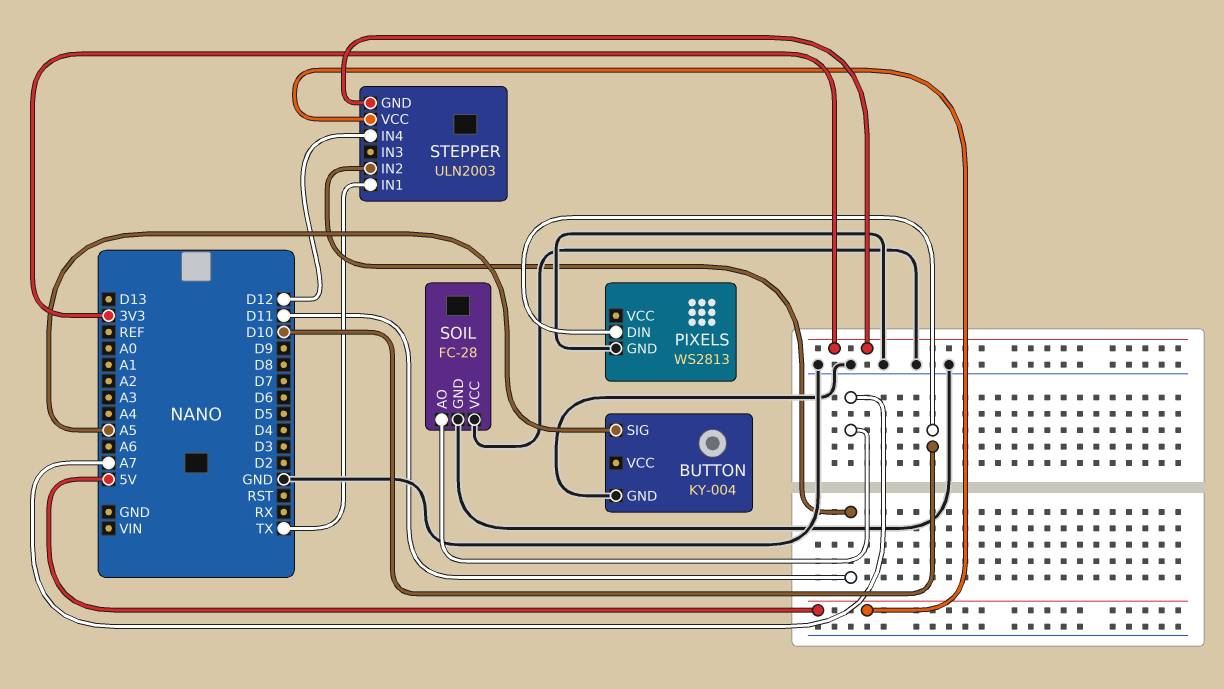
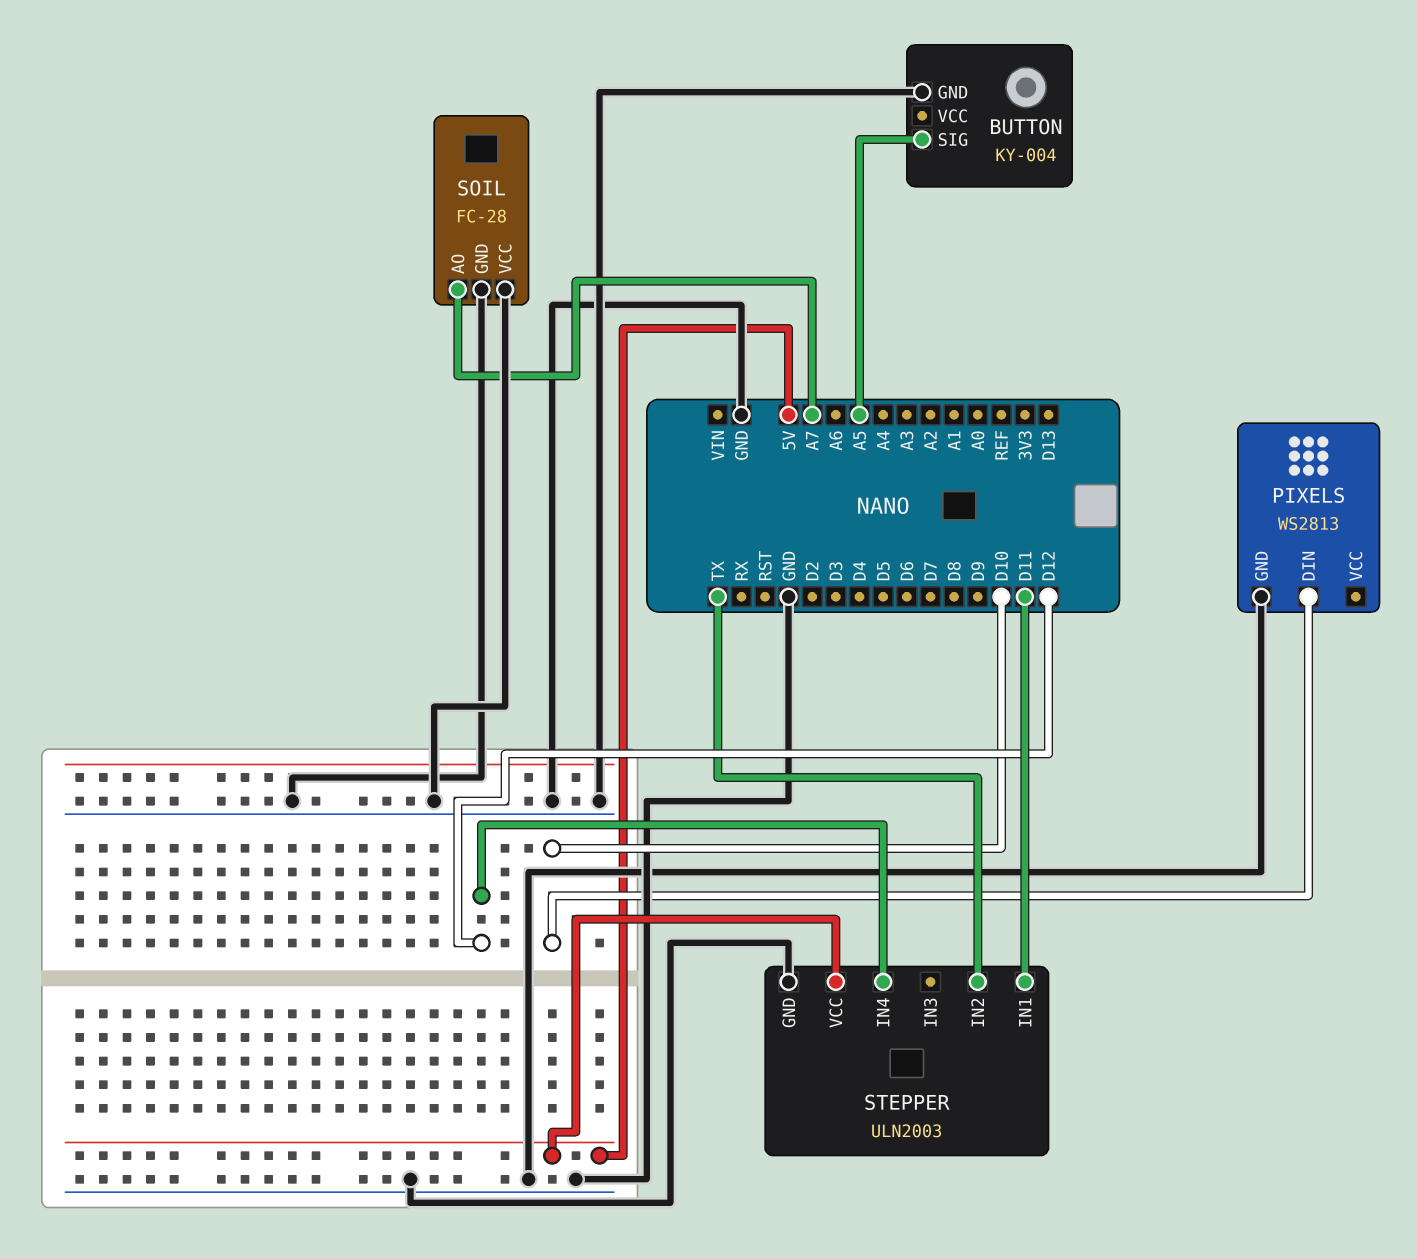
STEPPER pin GND: 3V3 -> GND
STEPPER pin IN1: TX -> D11
STEPPER pin IN2: D11 -> TX

